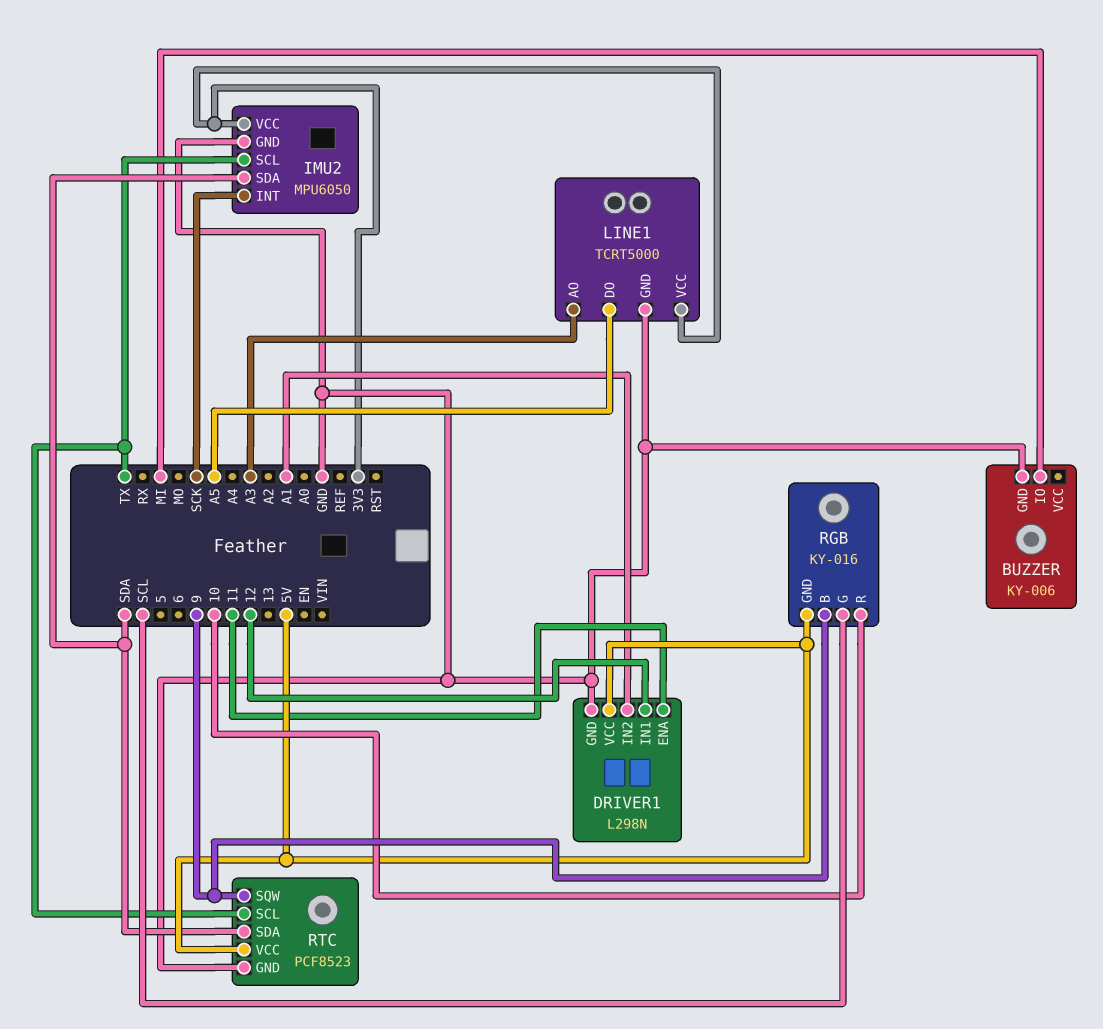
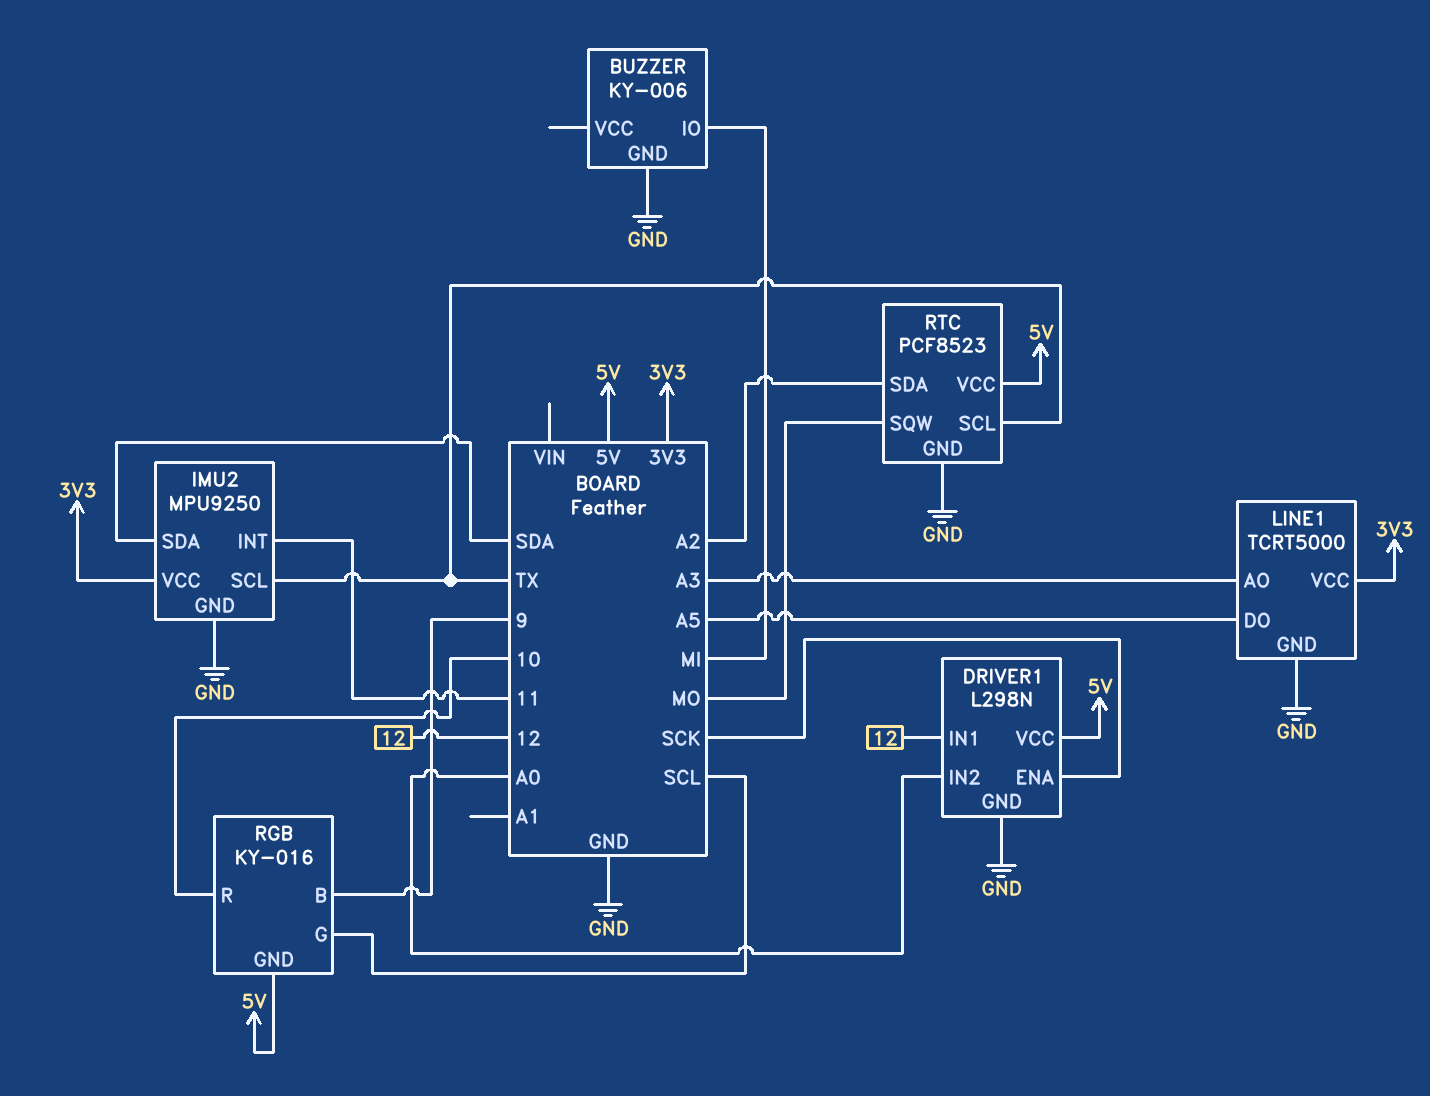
DRIVER1 pin ENA: 11 -> SCK
DRIVER1 pin IN2: A1 -> A0
IMU2: MPU6050 -> MPU9250
IMU2 pin INT: SCK -> 11
RTC pin SDA: SDA -> A2
RTC pin SQW: 9 -> MO

